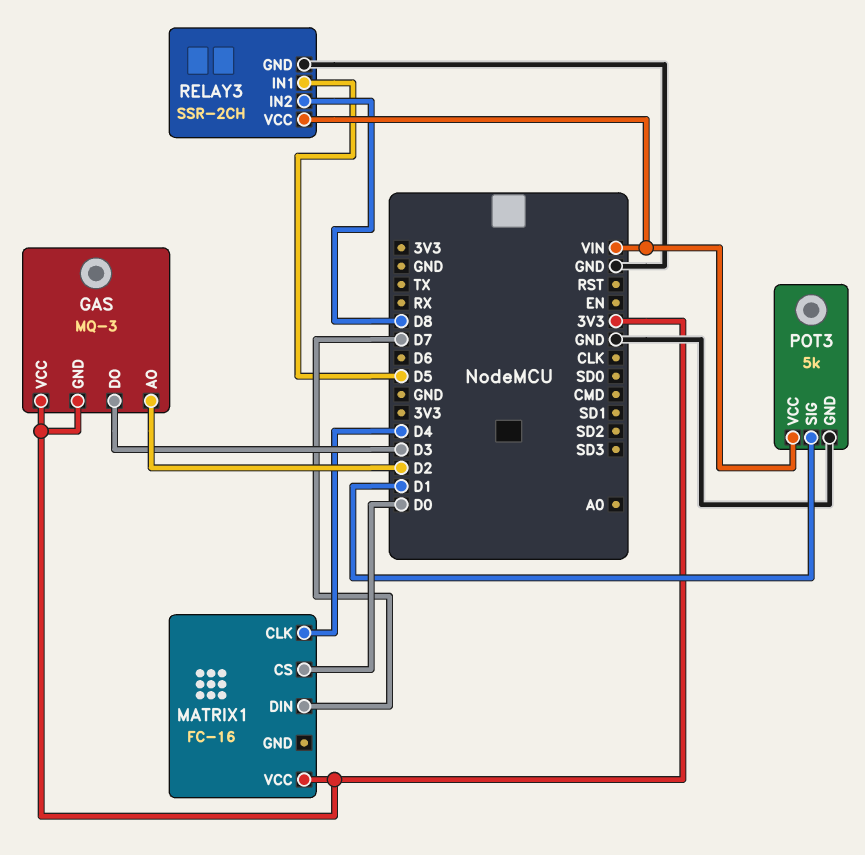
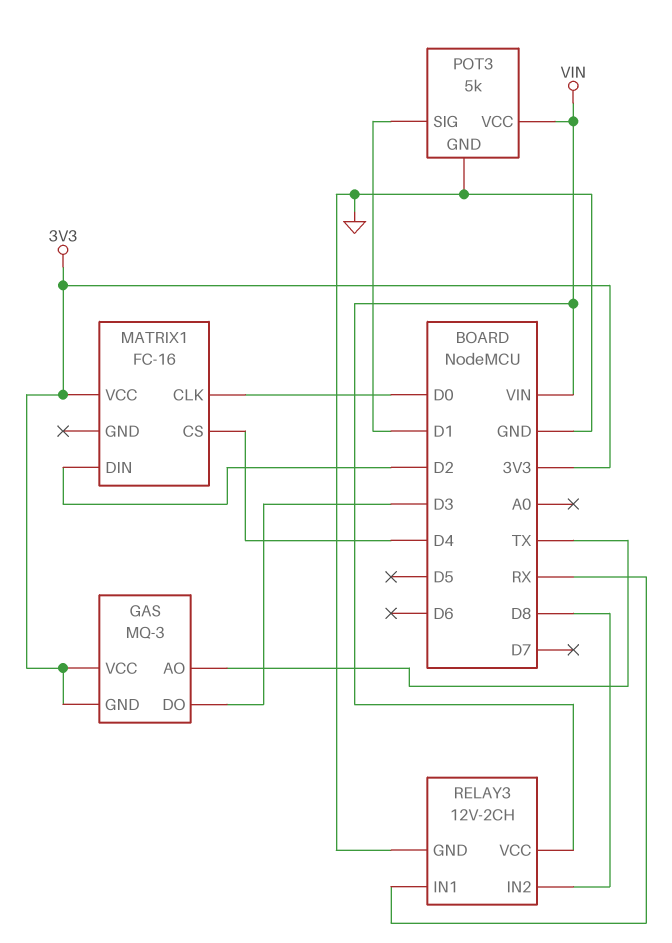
GAS pin AO: D2 -> TX
MATRIX1 pin CLK: D4 -> D0
MATRIX1 pin CS: D0 -> D4
MATRIX1 pin DIN: D7 -> D2
RELAY3: SSR-2CH -> 12V-2CH
RELAY3 pin IN1: D5 -> RX

